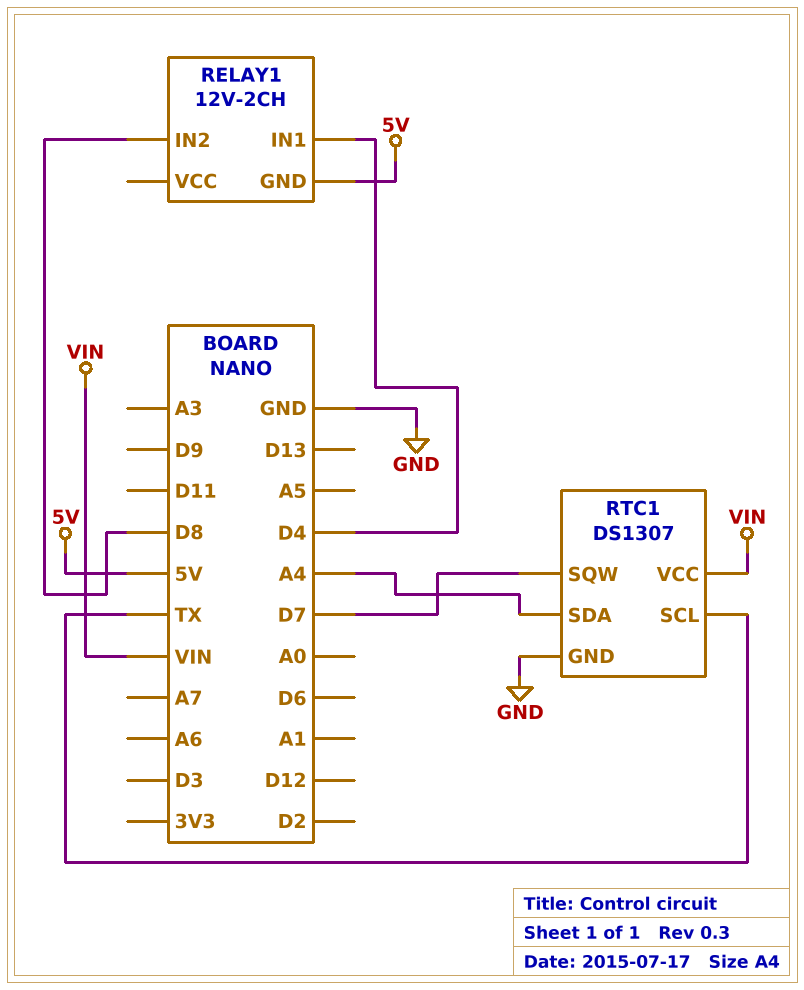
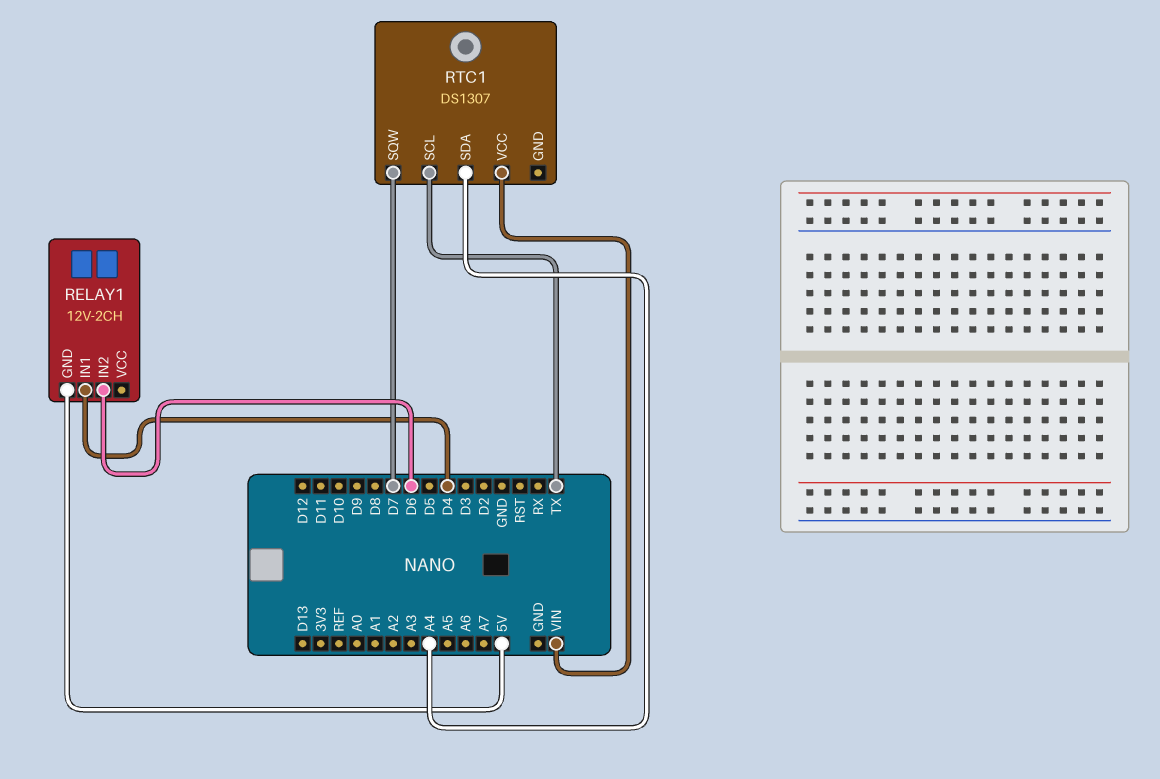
RELAY1 pin IN2: D8 -> D6
RTC1 pin GND: GND -> none

